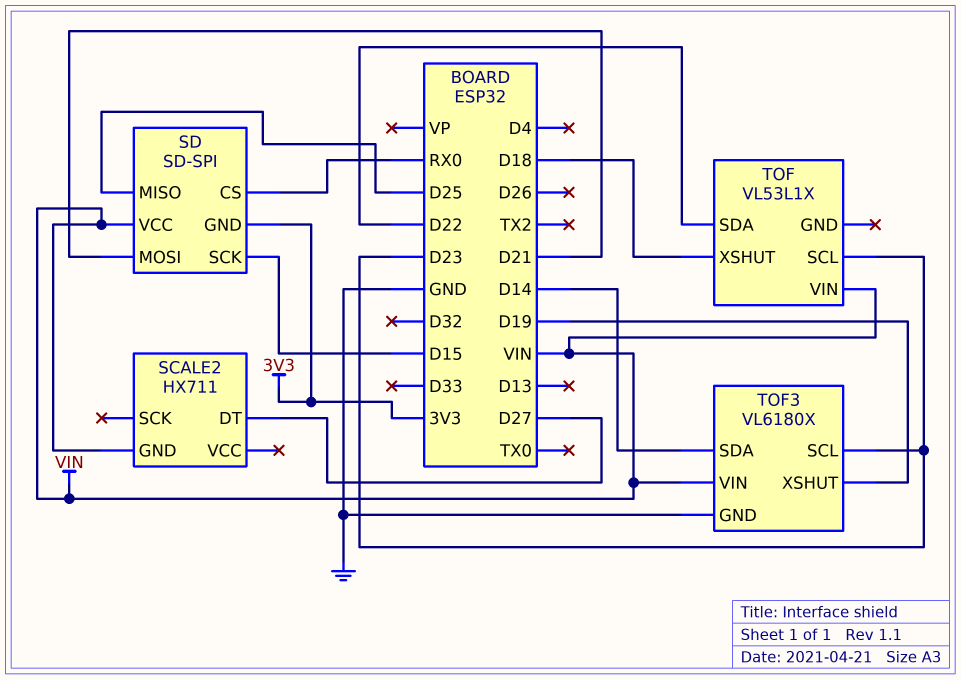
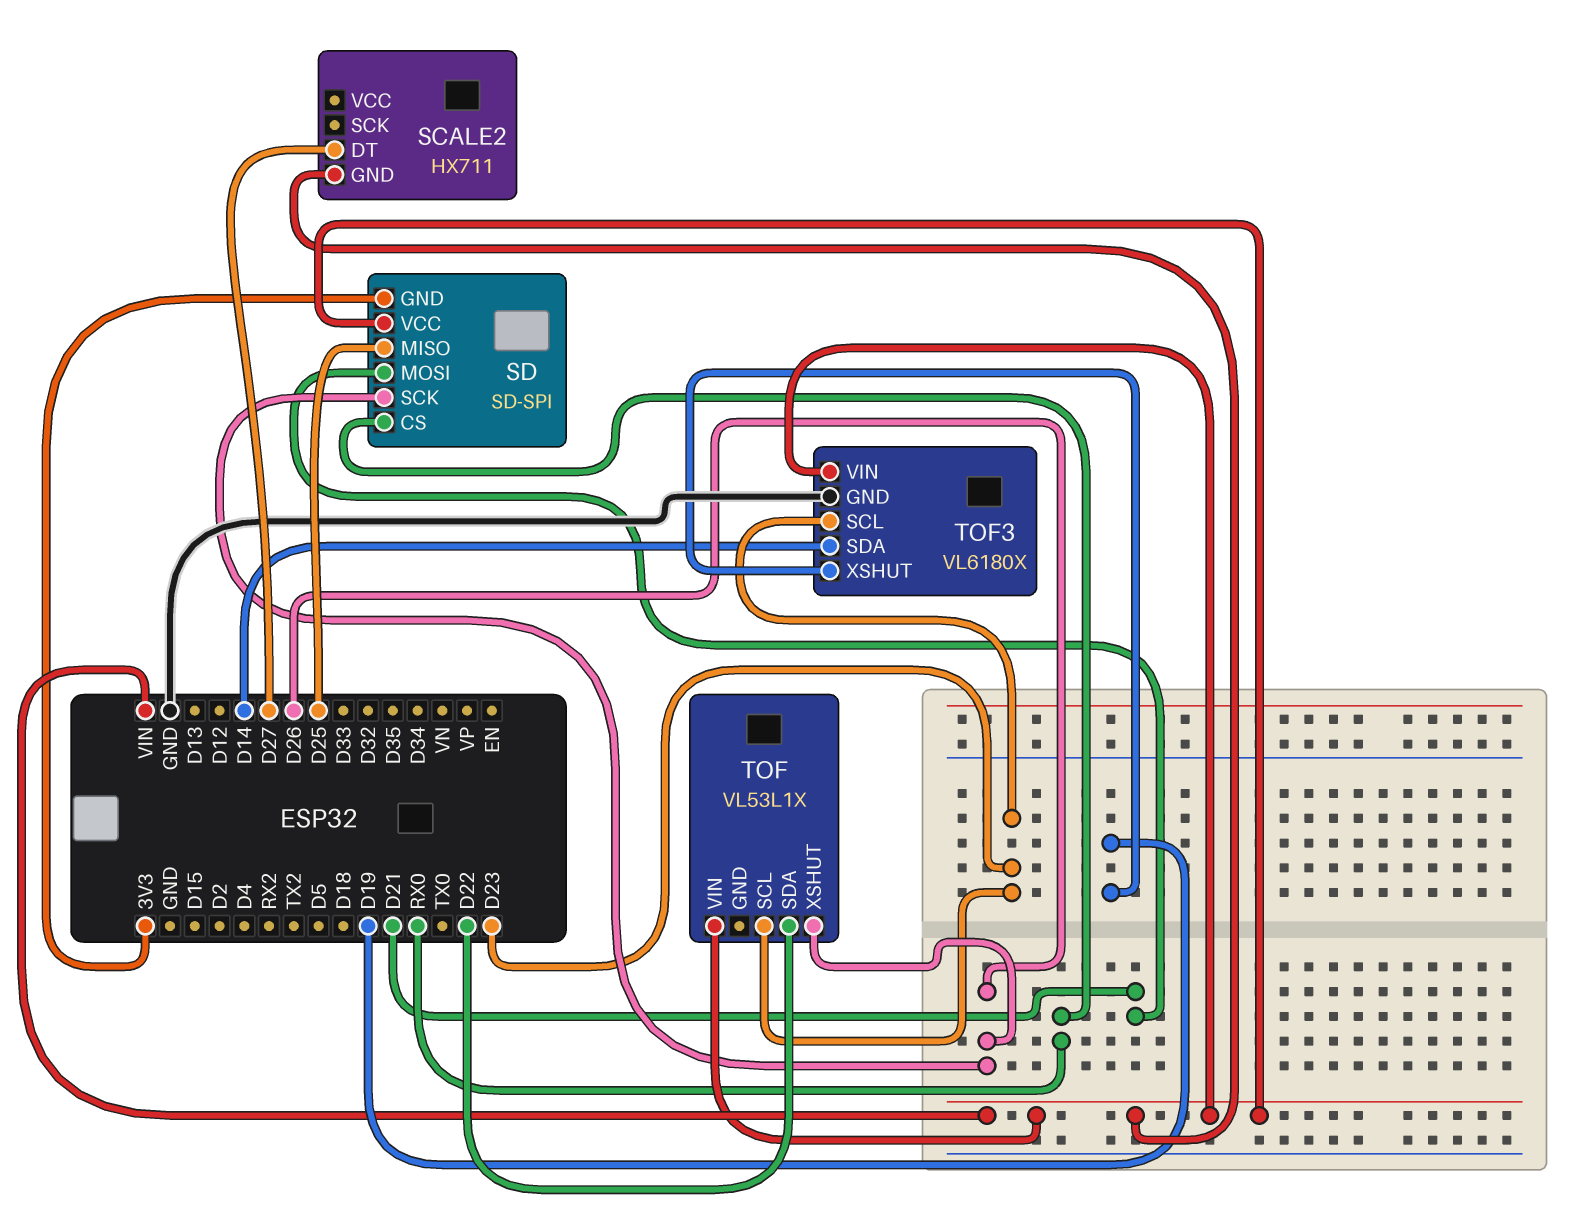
SD pin SCK: D15 -> D26
TOF pin XSHUT: D18 -> D26

